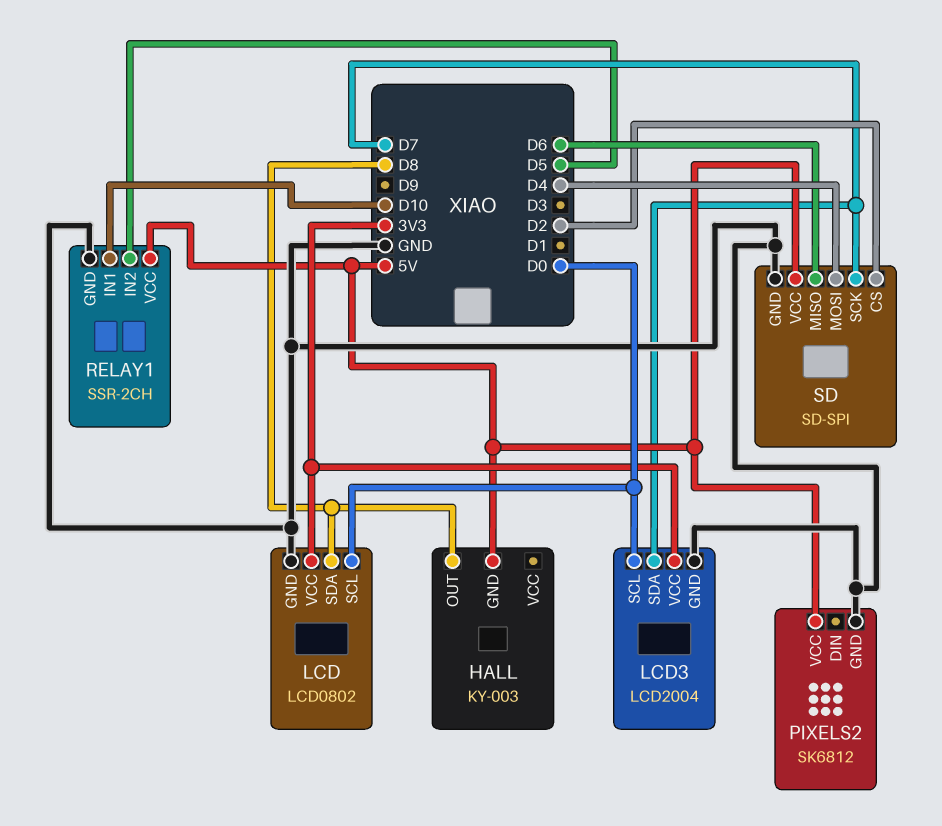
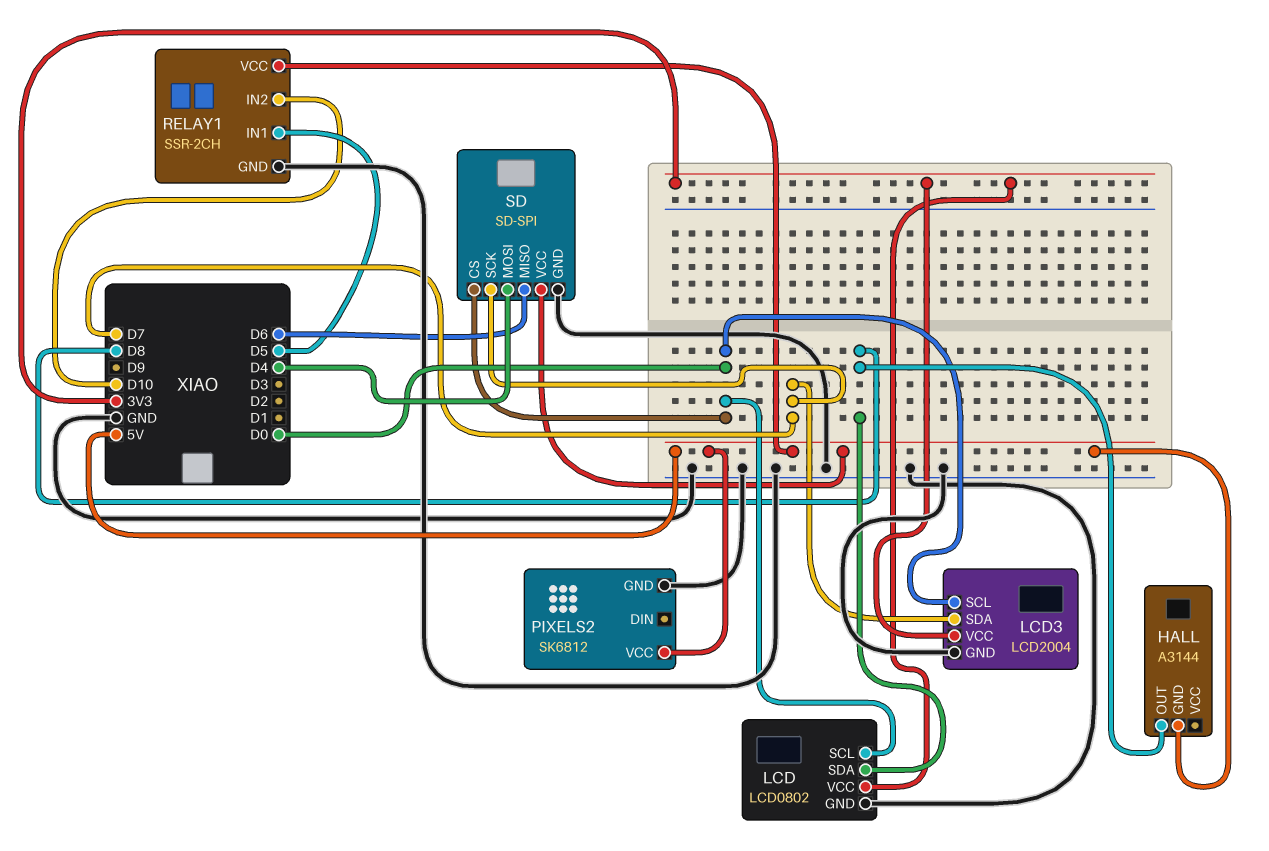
HALL: KY-003 -> A3144
RELAY1 pin IN1: D10 -> D5
RELAY1 pin IN2: D5 -> D10
SD pin CS: D2 -> D0

